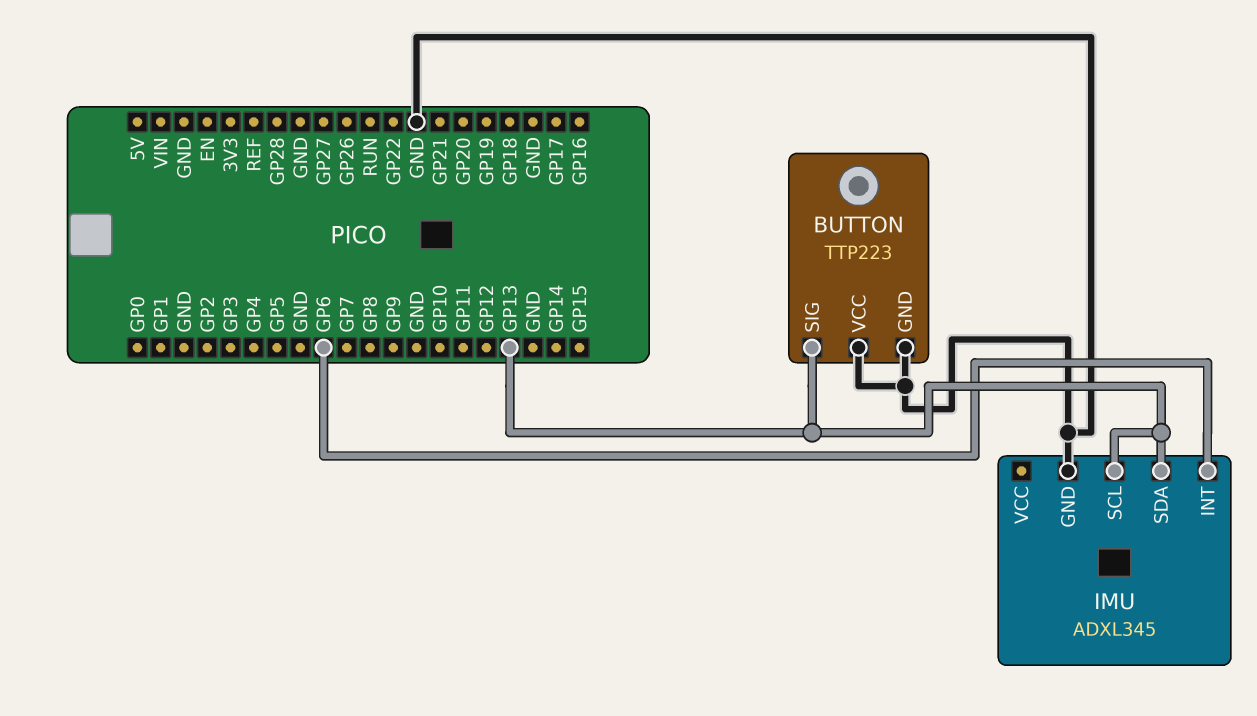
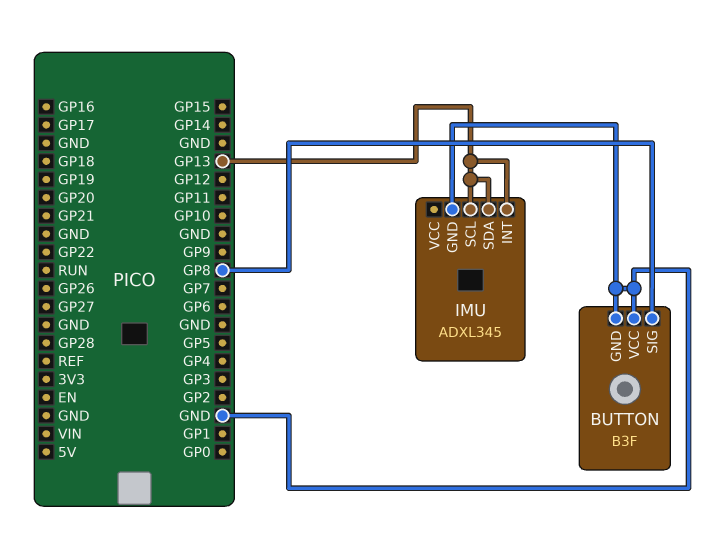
BUTTON: TTP223 -> B3F
BUTTON pin SIG: GP13 -> GP8
IMU pin INT: GP6 -> GP13

